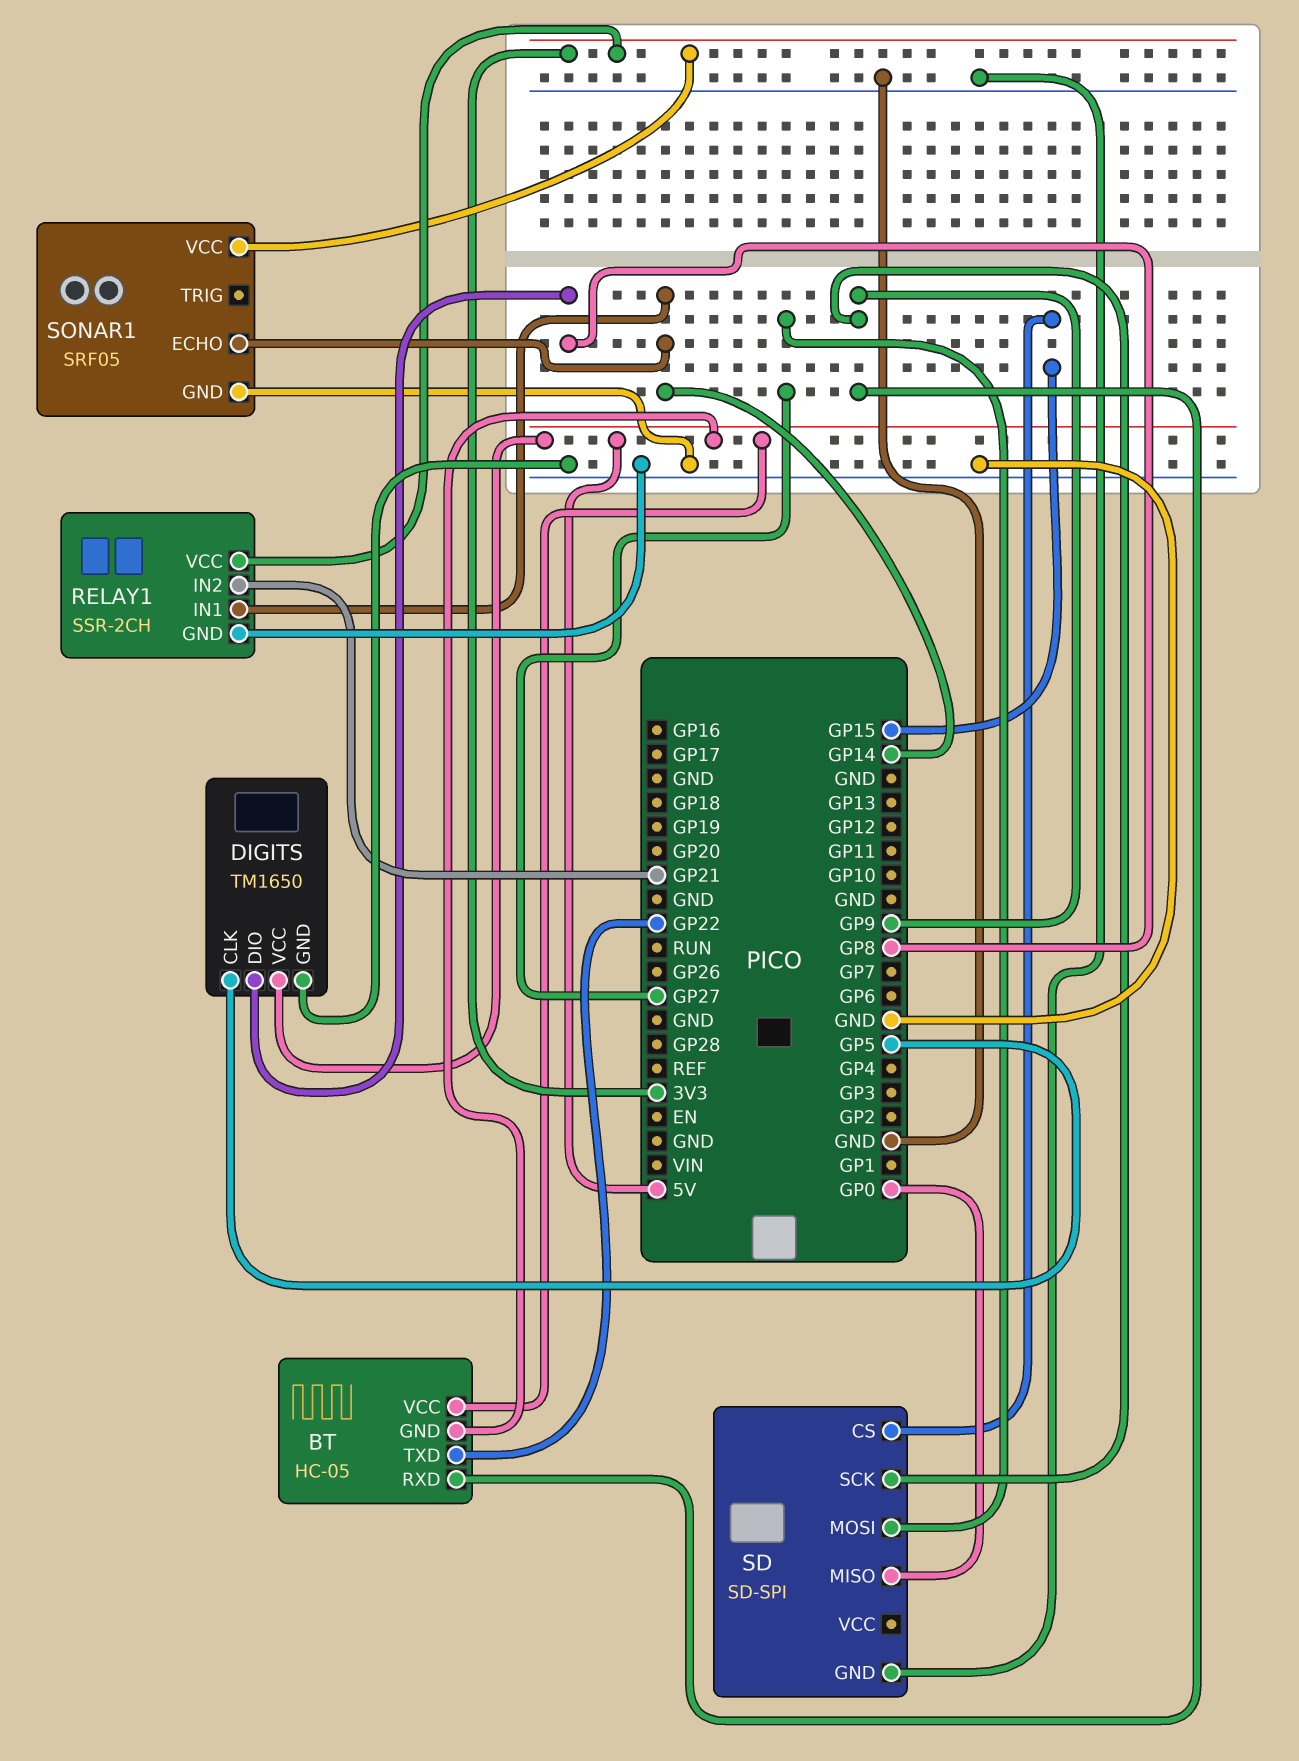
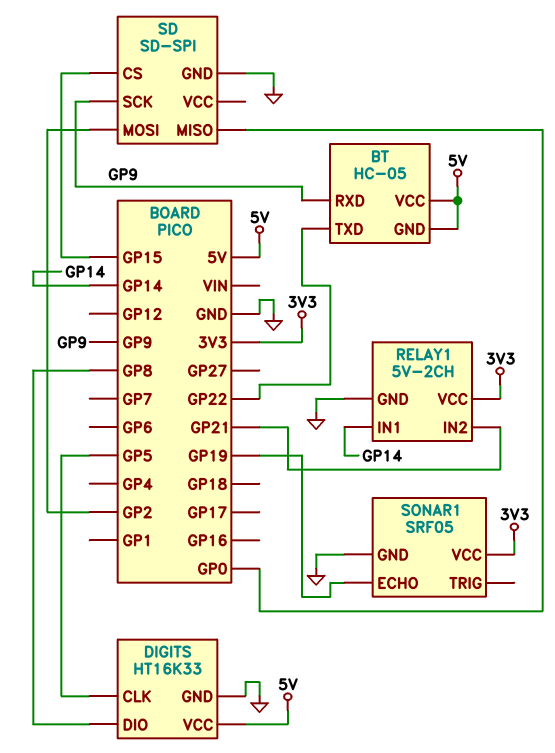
DIGITS: TM1650 -> HT16K33
RELAY1: SSR-2CH -> 5V-2CH
SD pin MOSI: GP27 -> GP2
SONAR1 pin ECHO: GP14 -> GP19

